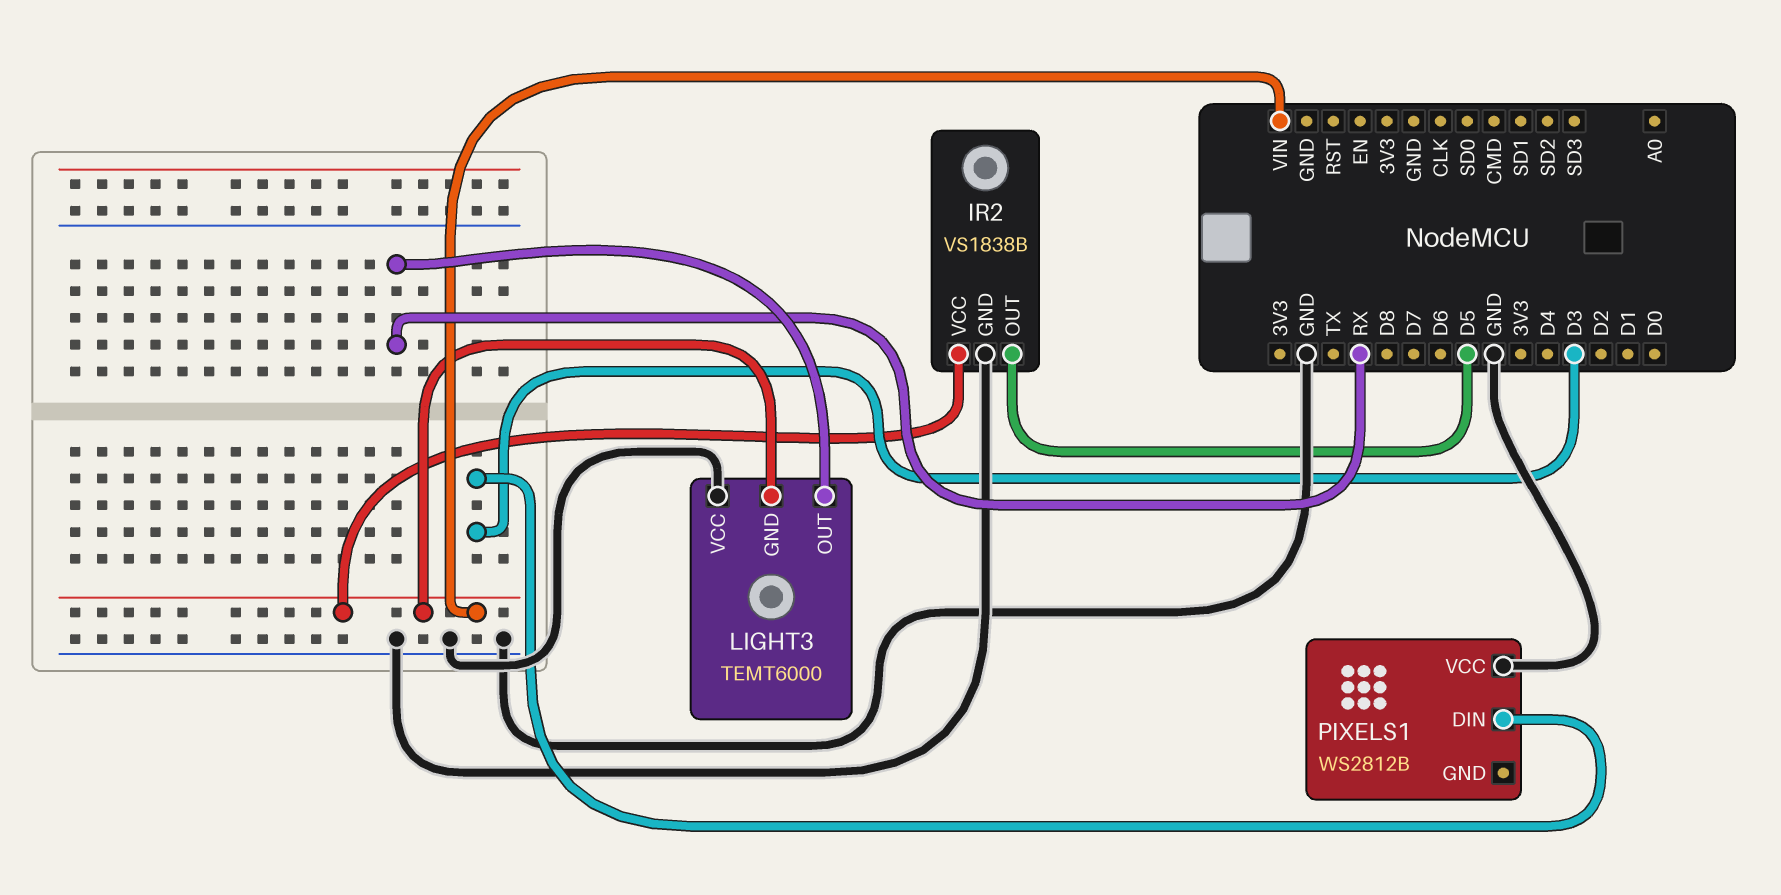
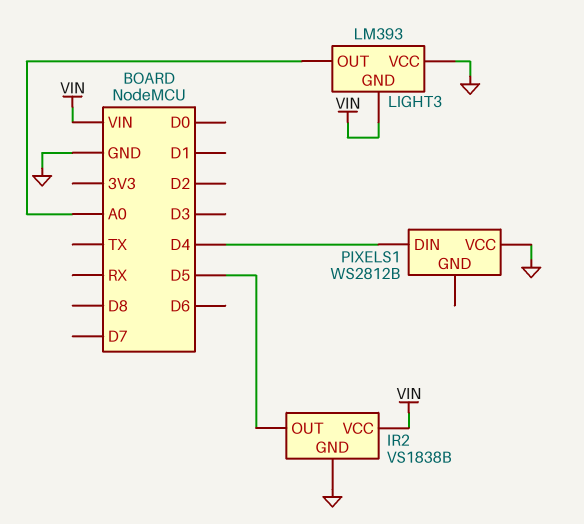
LIGHT3: TEMT6000 -> LM393
LIGHT3 pin OUT: RX -> A0
PIXELS1 pin DIN: D3 -> D4

